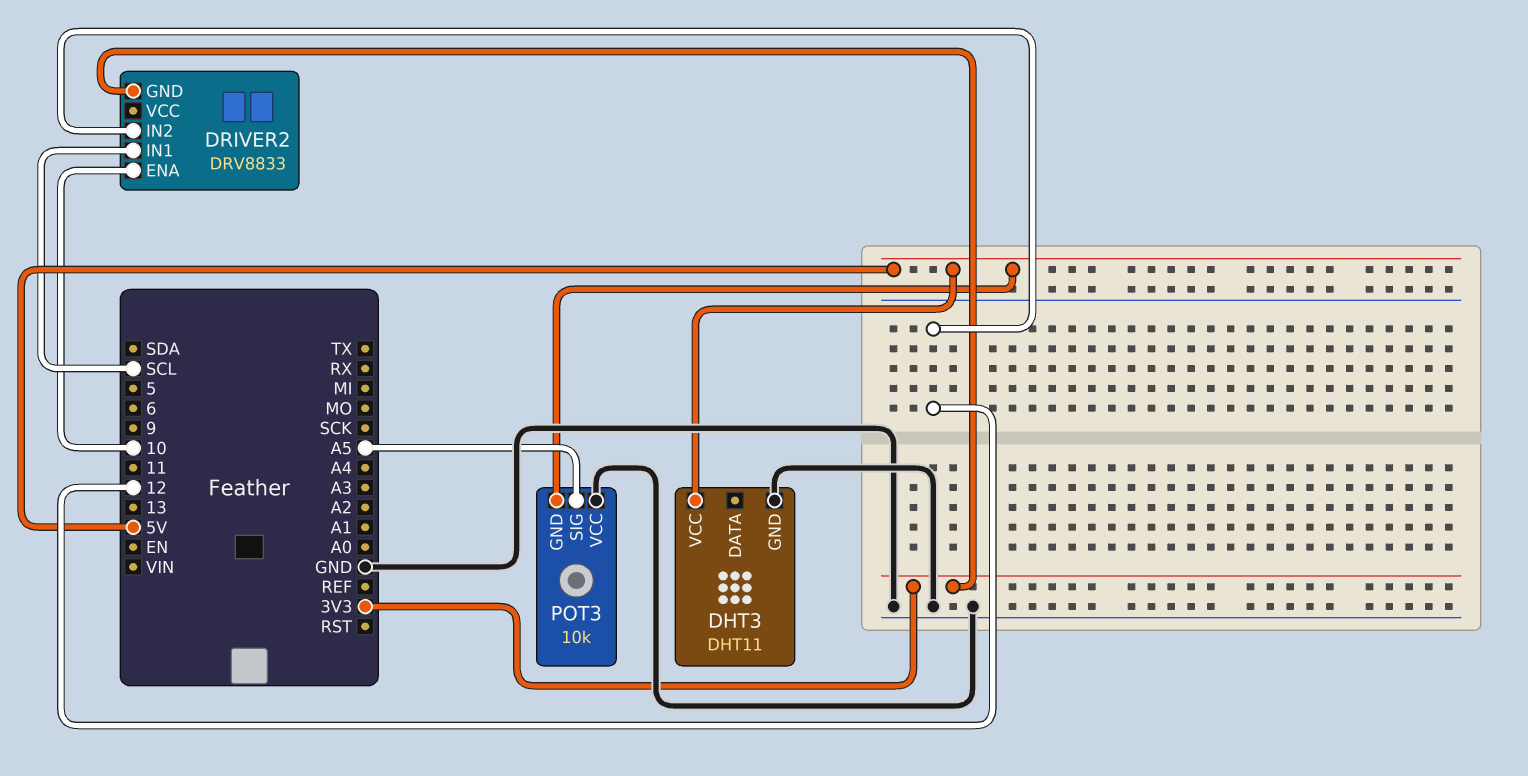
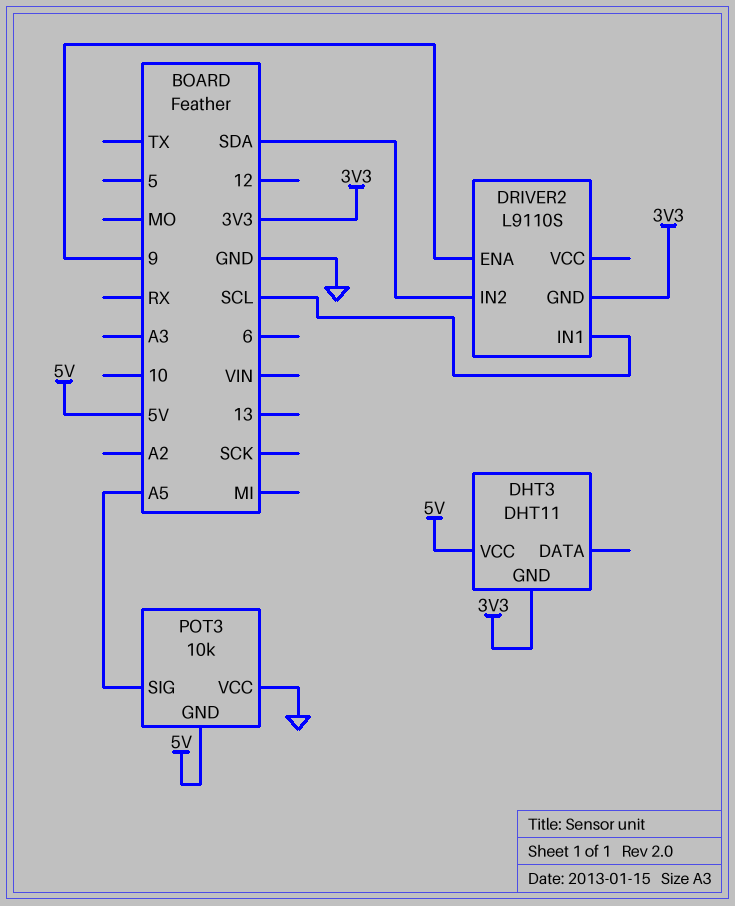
DHT3 pin GND: GND -> 3V3
DRIVER2: DRV8833 -> L9110S
DRIVER2 pin ENA: 10 -> 9
DRIVER2 pin IN2: 12 -> SDA

